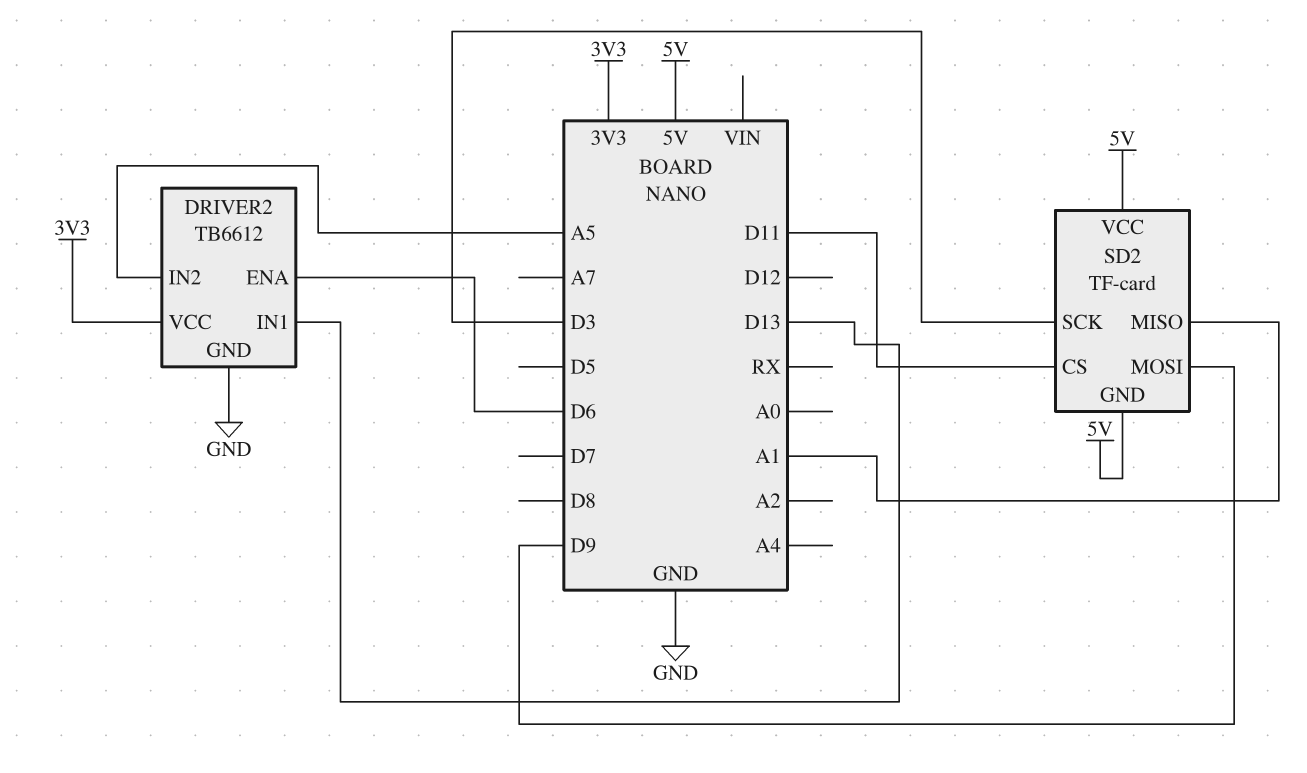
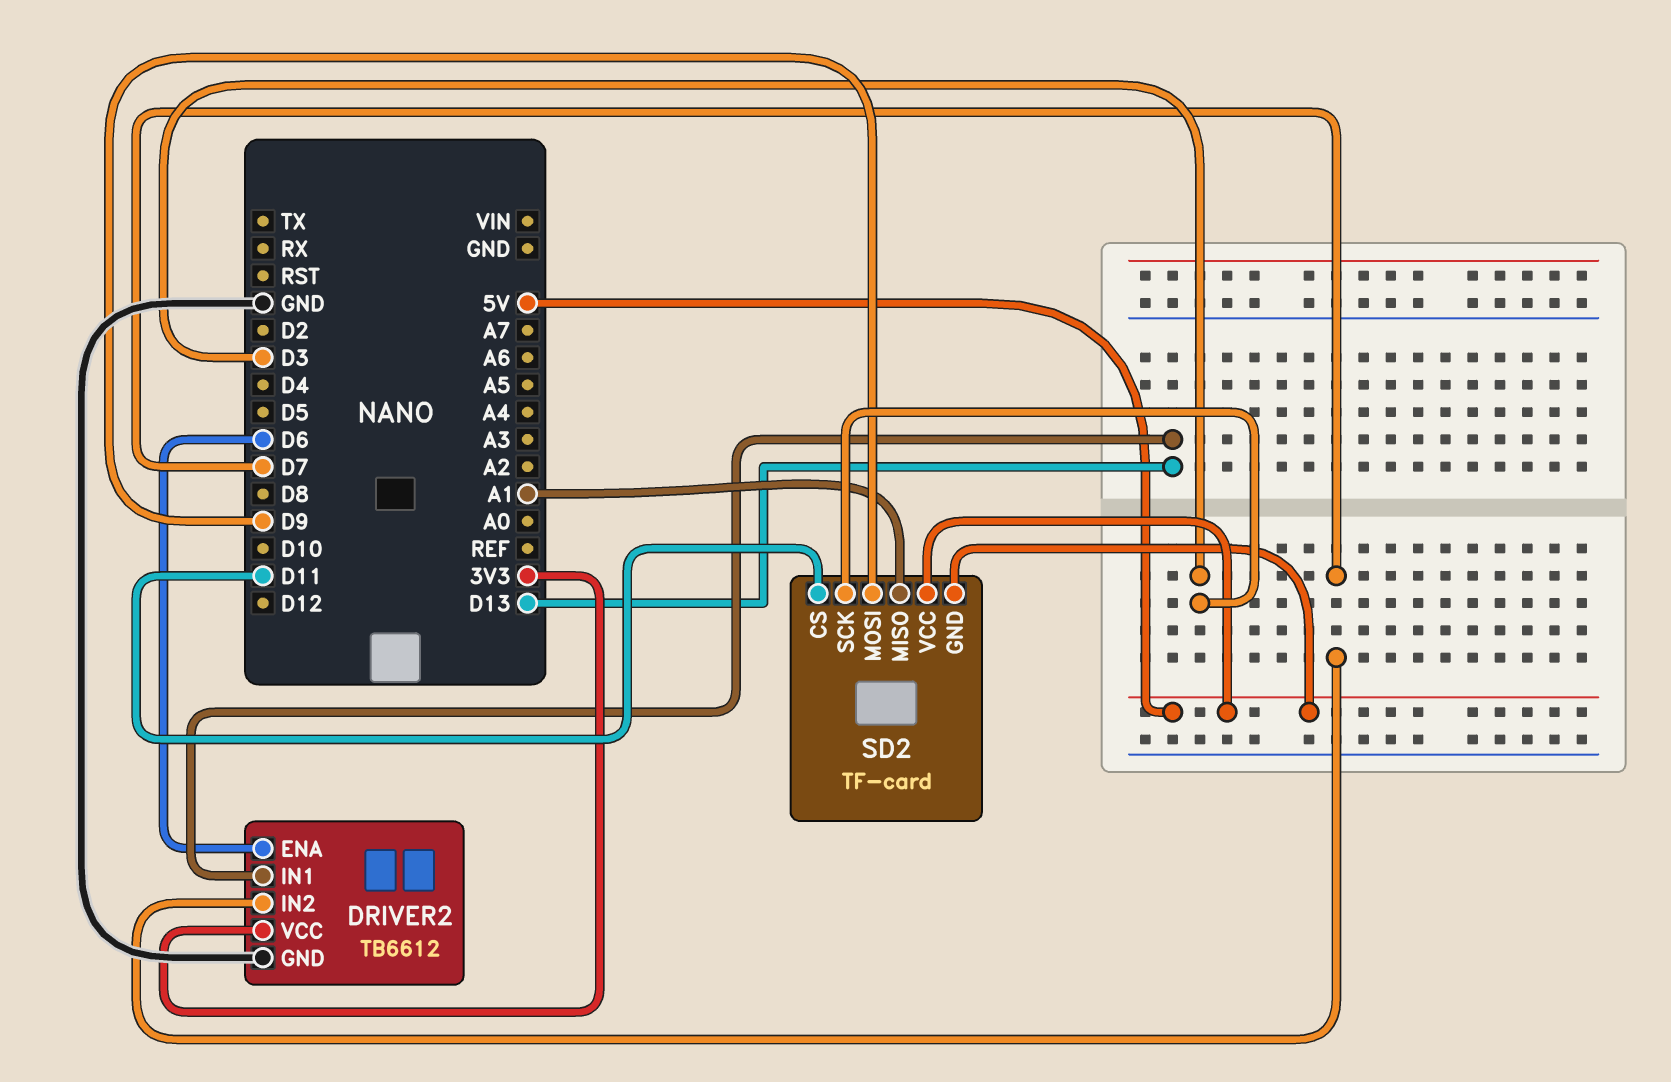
DRIVER2 pin IN2: A5 -> D7

